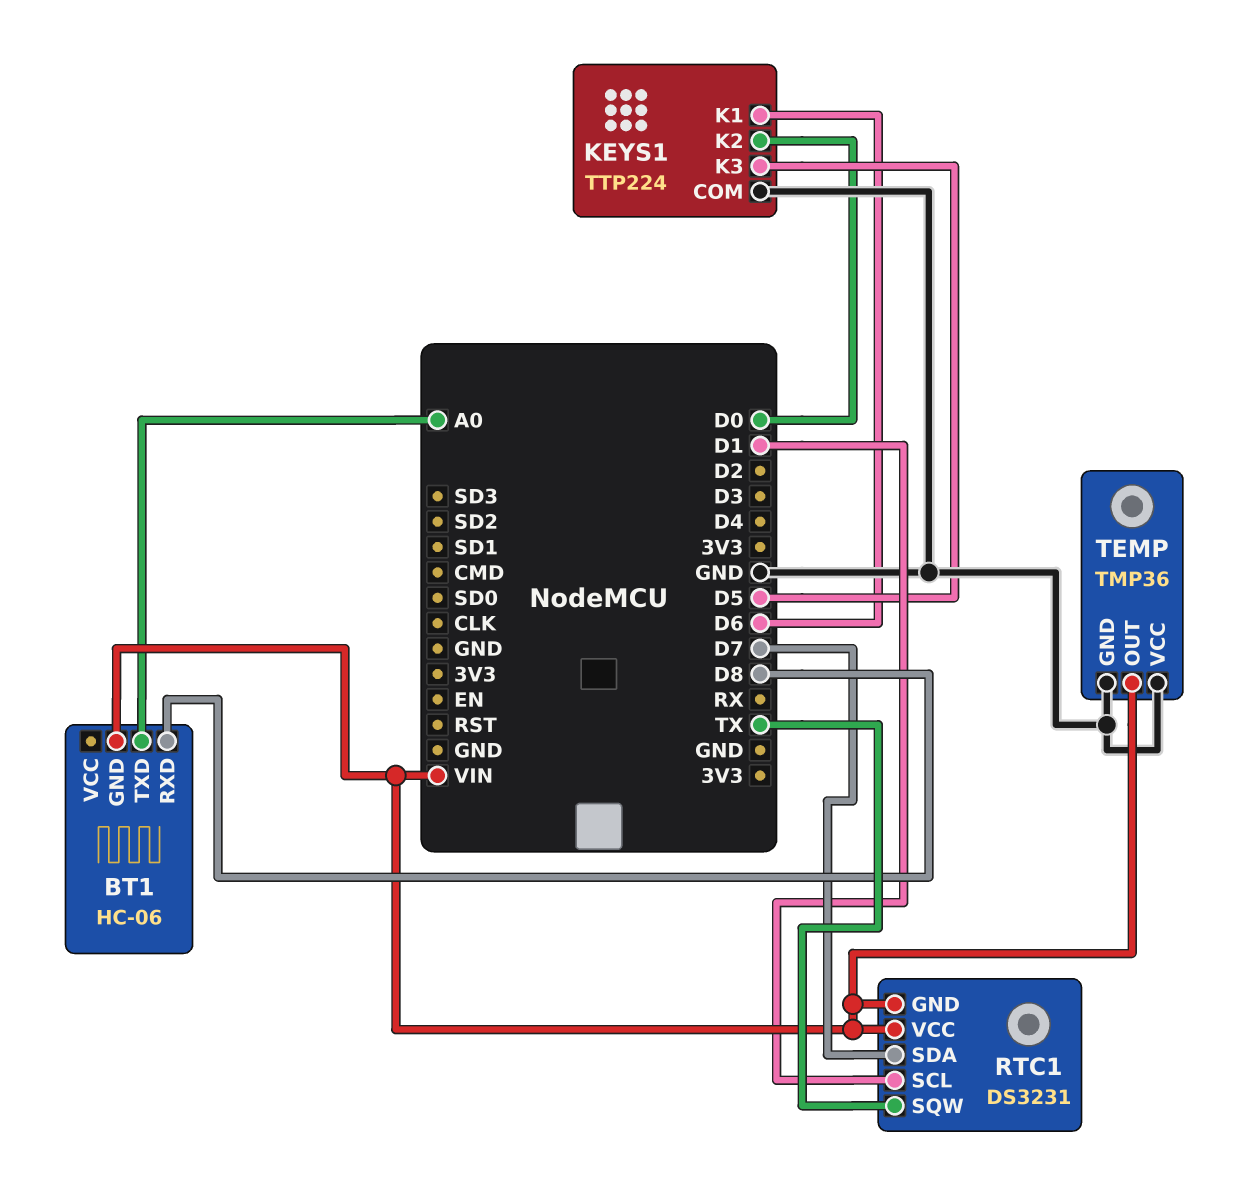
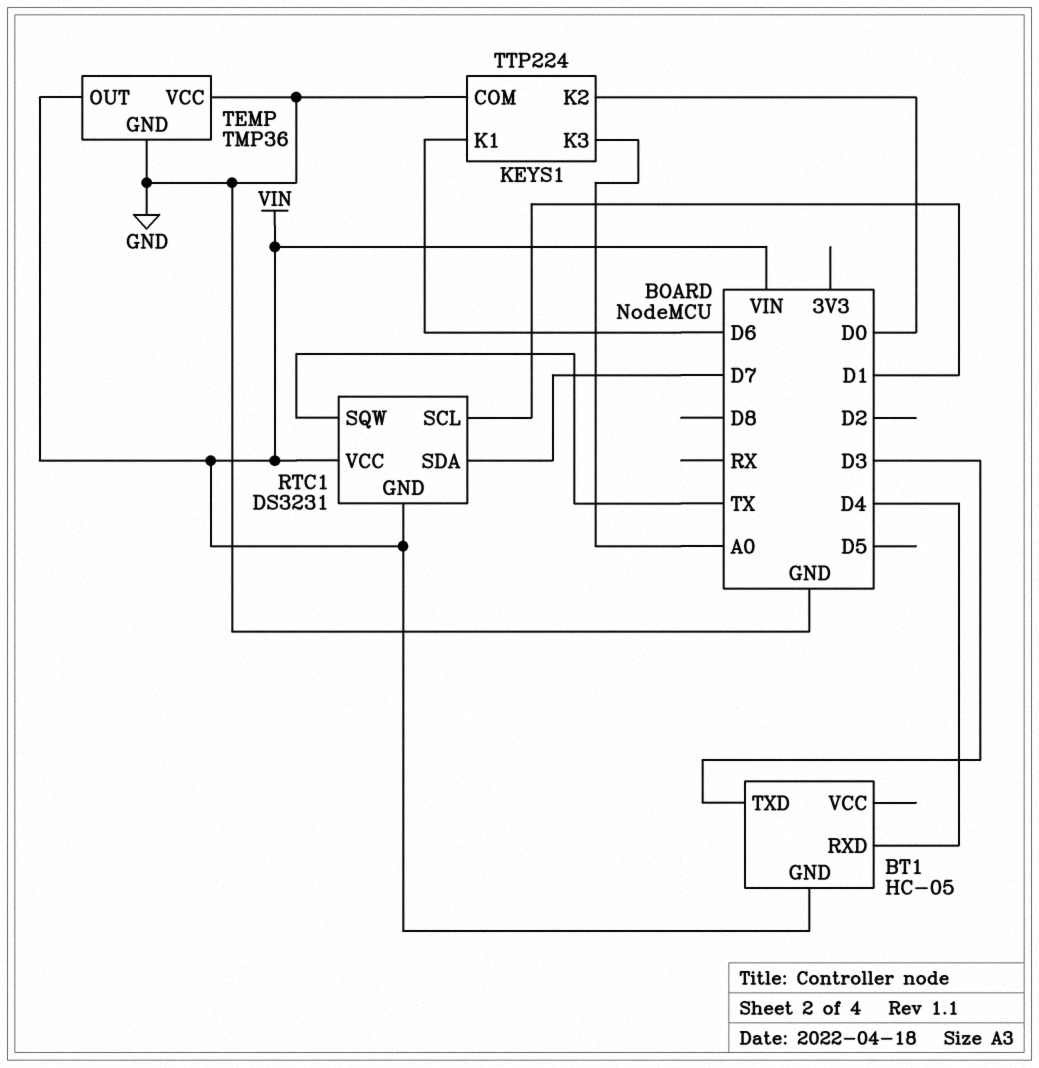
BT1: HC-06 -> HC-05
BT1 pin RXD: D8 -> D4
BT1 pin TXD: A0 -> D3
KEYS1 pin K3: D5 -> A0

